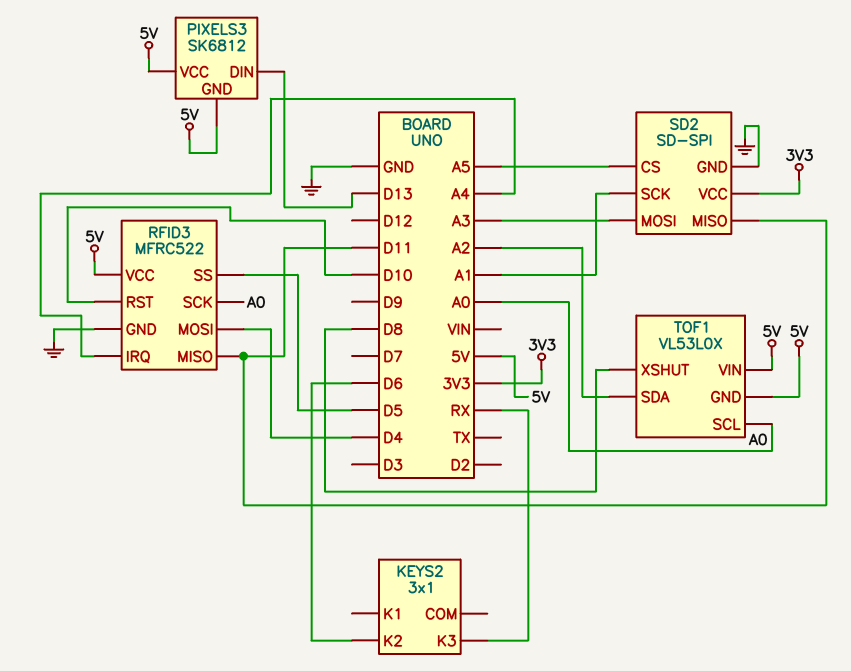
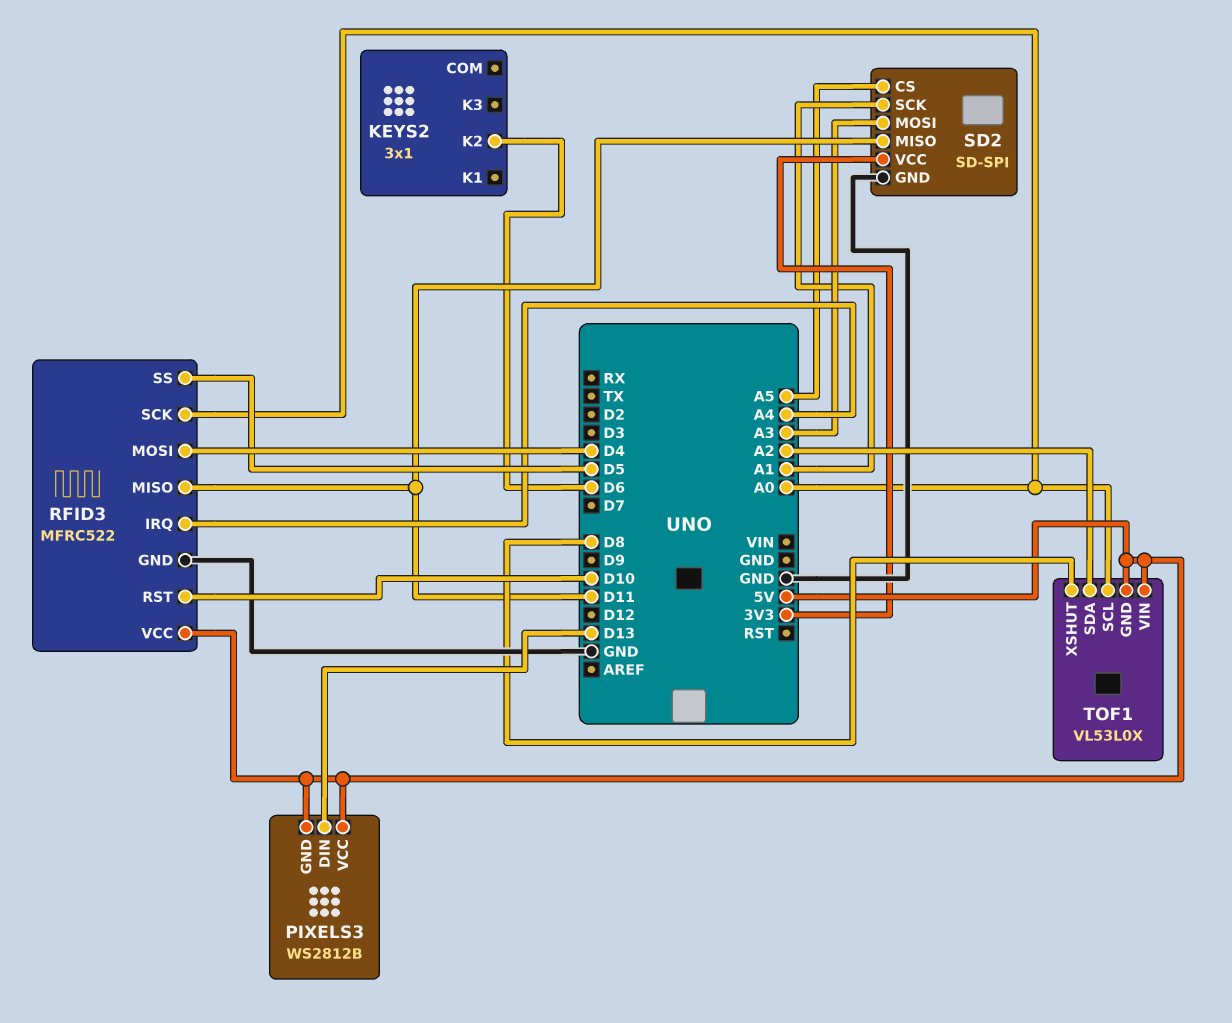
KEYS2 pin K3: RX -> none
PIXELS3: SK6812 -> WS2812B

